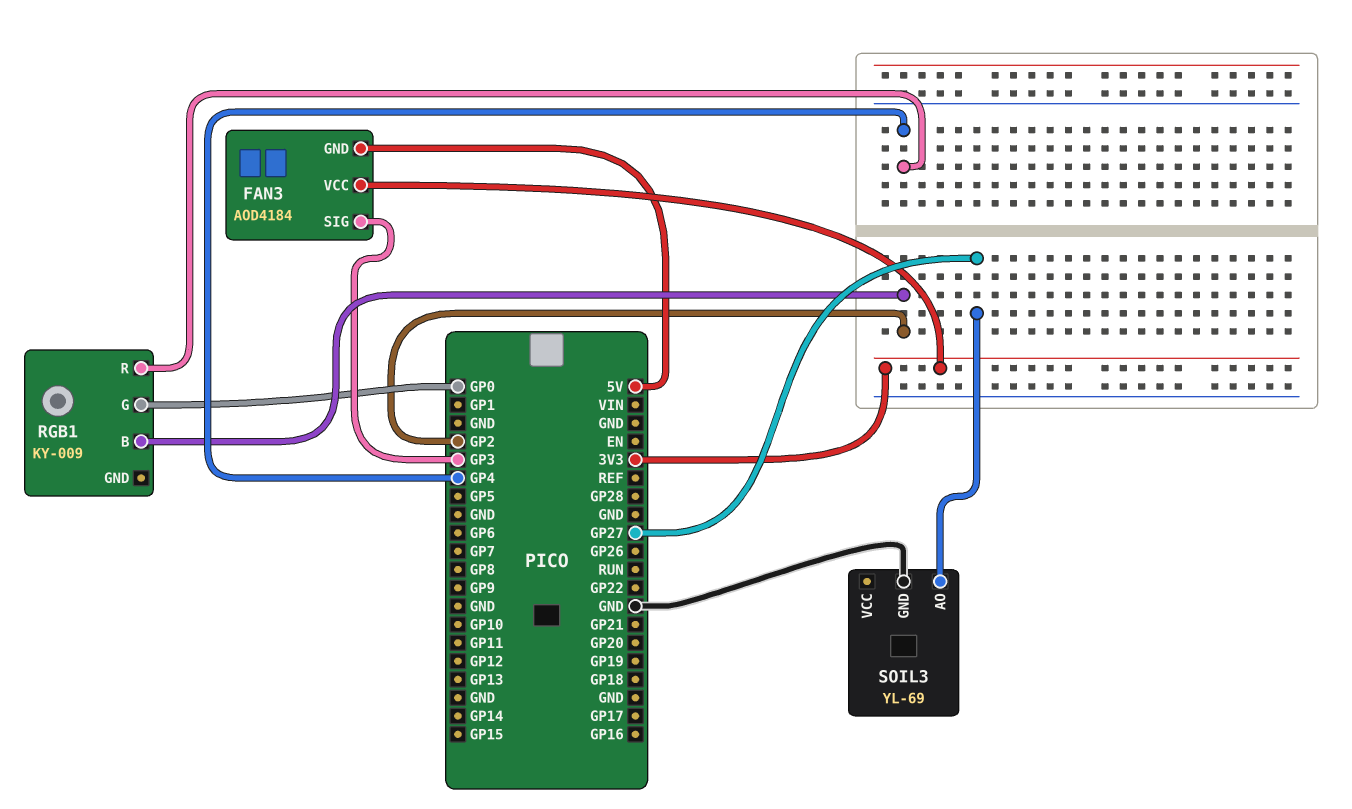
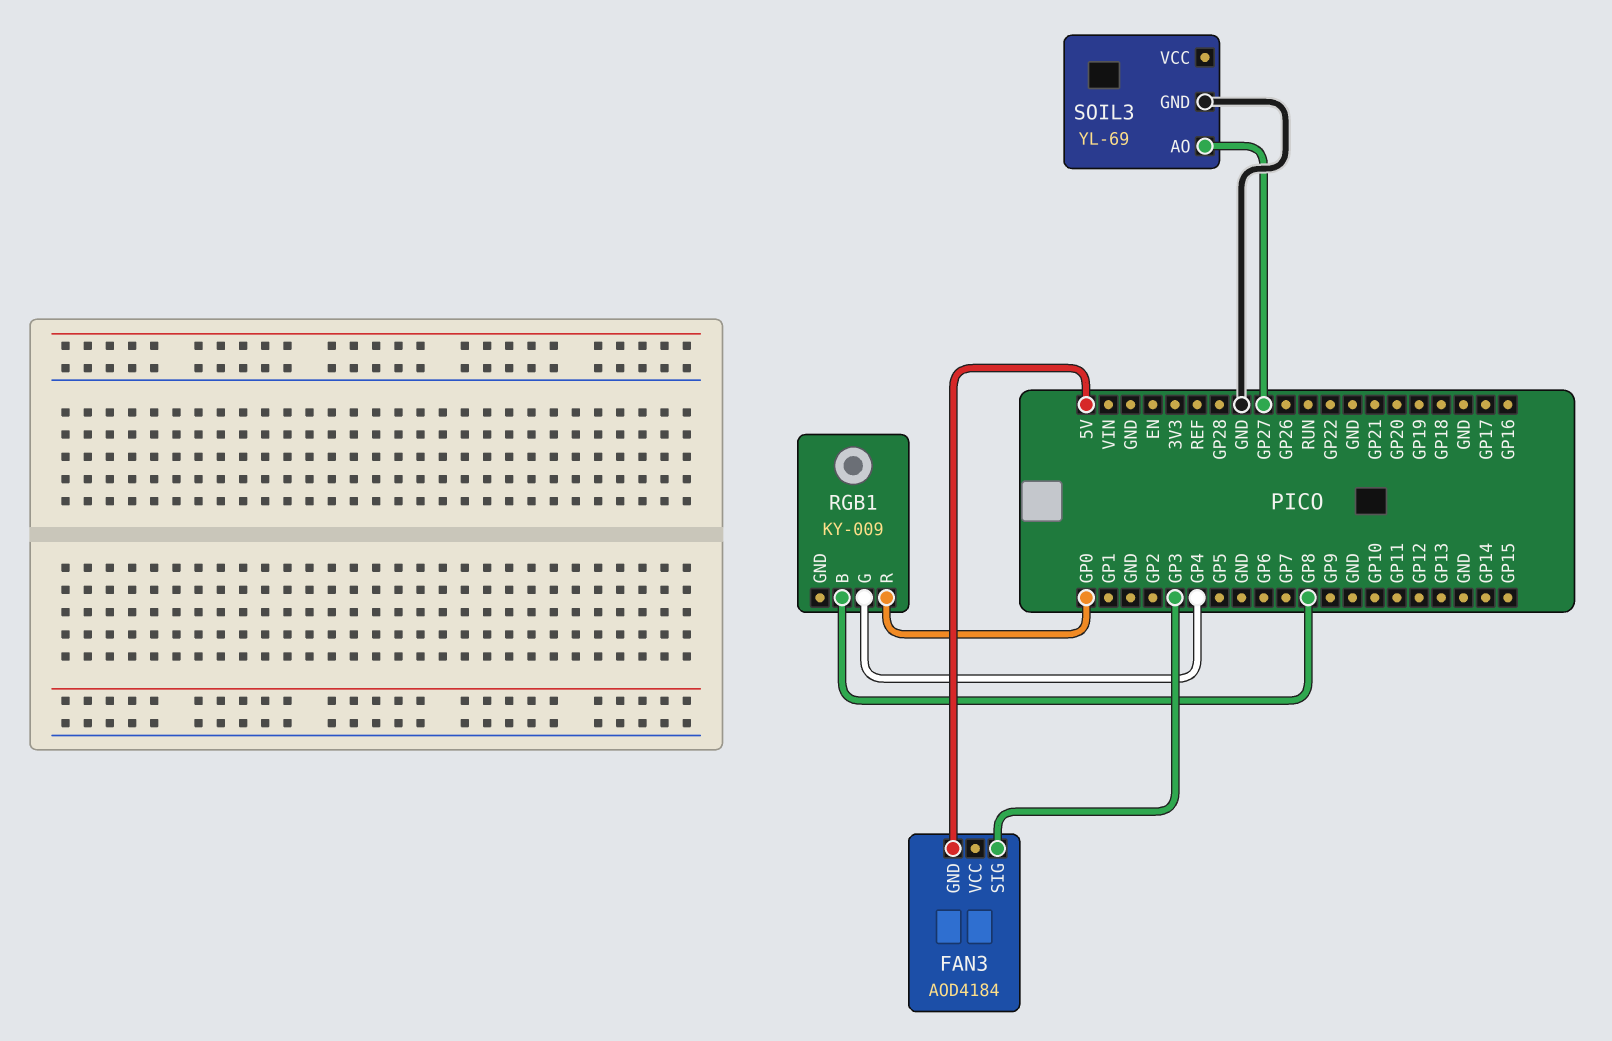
FAN3 pin VCC: 3V3 -> none
RGB1 pin B: GP2 -> GP8
RGB1 pin G: GP0 -> GP4
RGB1 pin R: GP4 -> GP0

